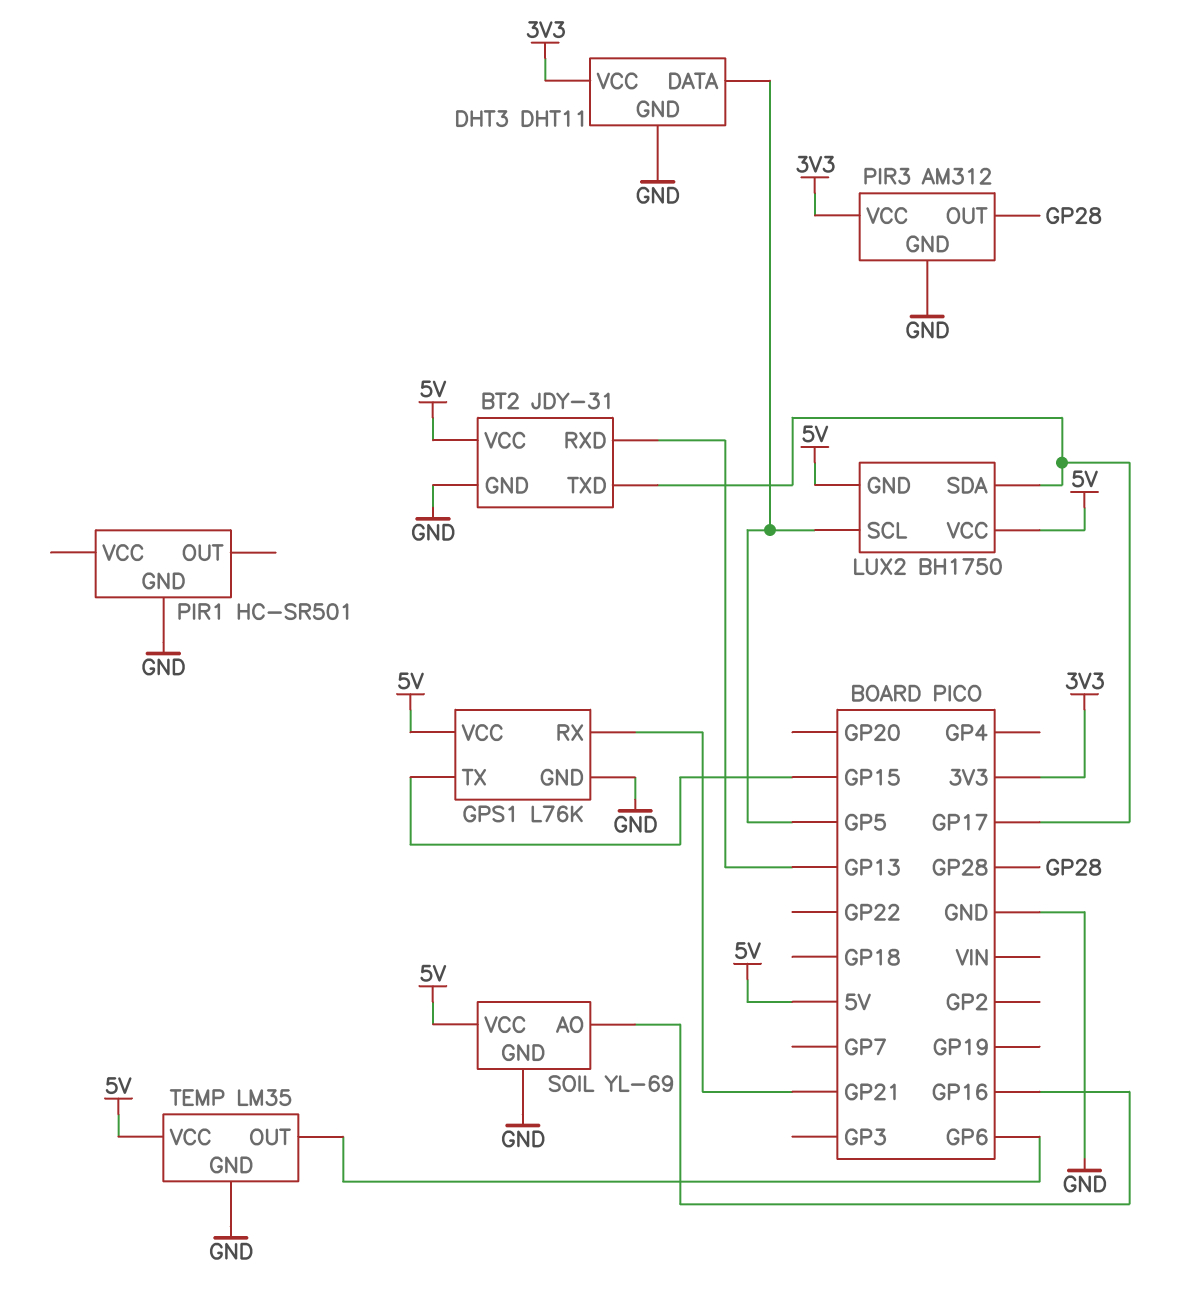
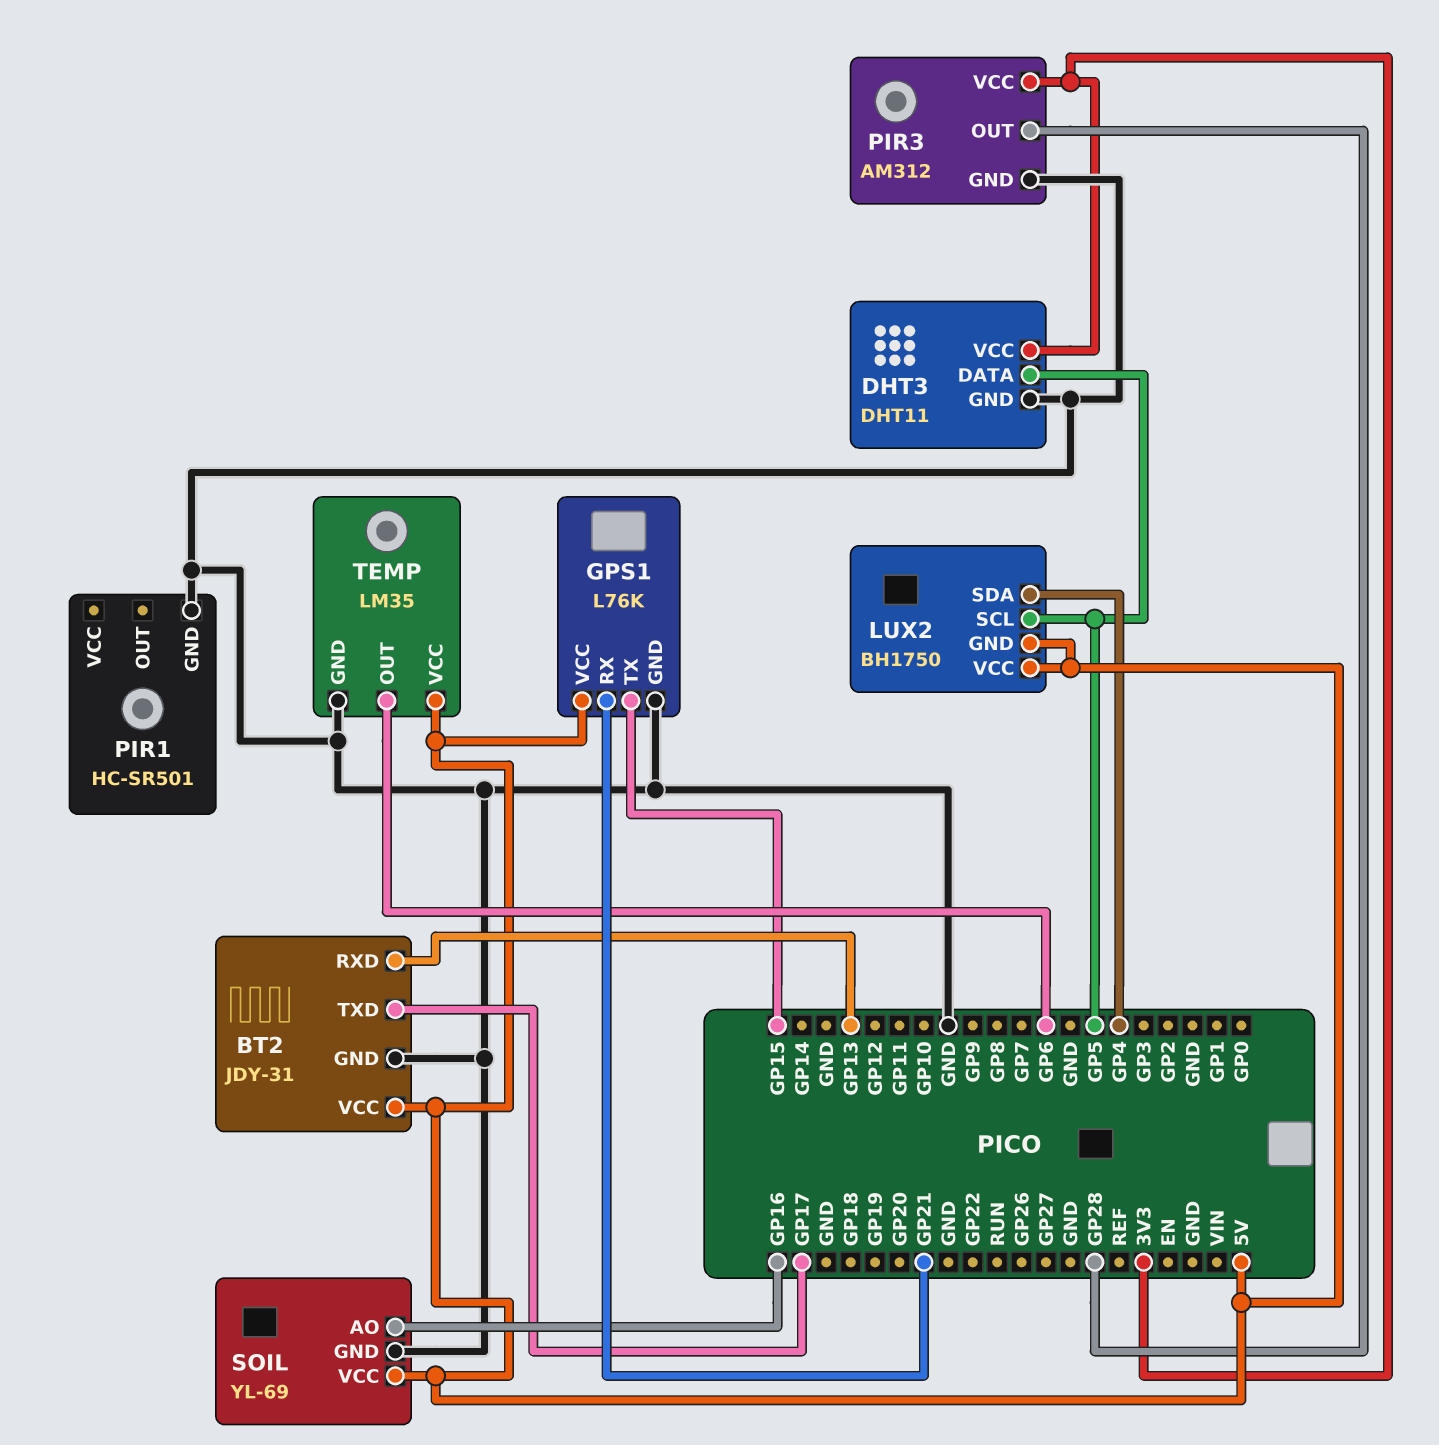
LUX2 pin SDA: GP17 -> GP4

